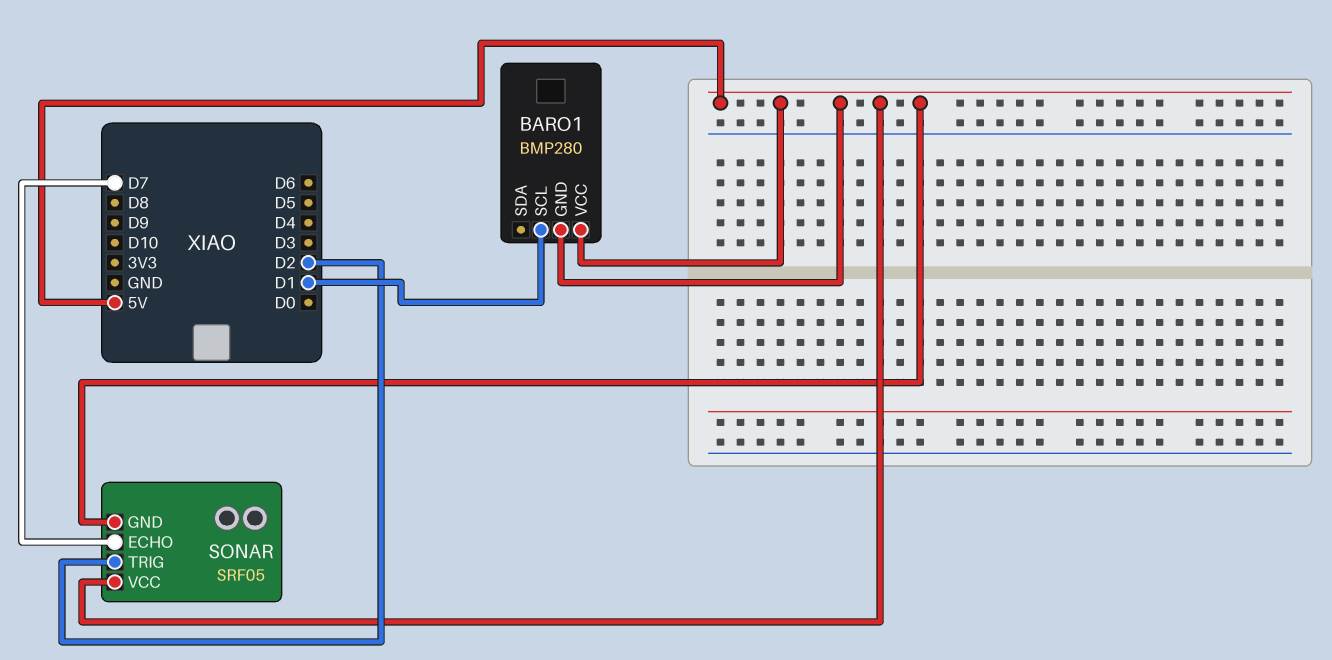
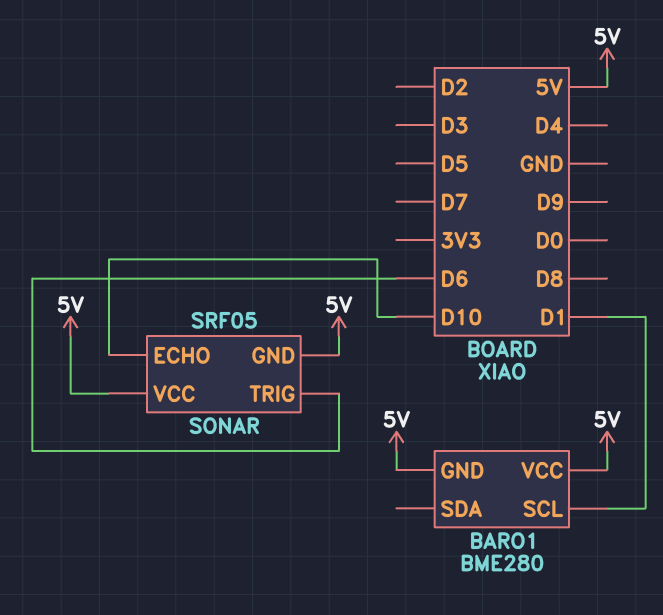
BARO1: BMP280 -> BME280
SONAR pin ECHO: D7 -> D10
SONAR pin TRIG: D2 -> D6

